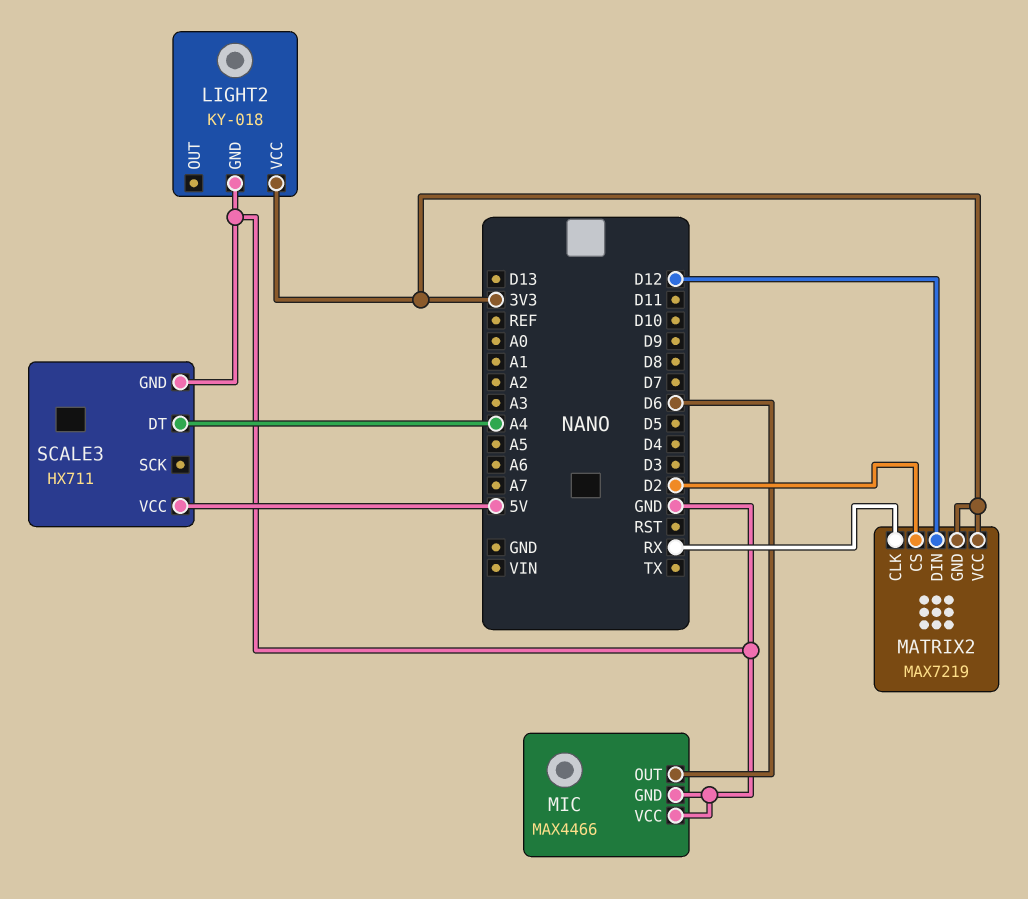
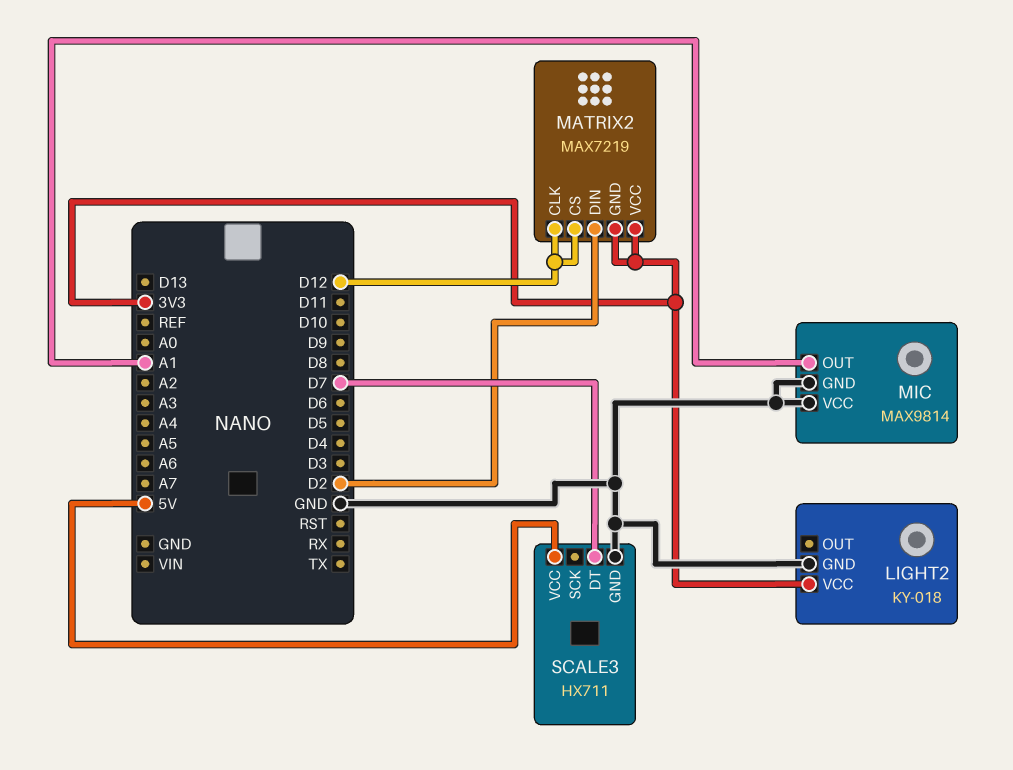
MATRIX2 pin CLK: RX -> D12
MATRIX2 pin CS: D2 -> D12
MATRIX2 pin DIN: D12 -> D2
MIC: MAX4466 -> MAX9814
MIC pin OUT: D6 -> A1
SCALE3 pin DT: A4 -> D7

